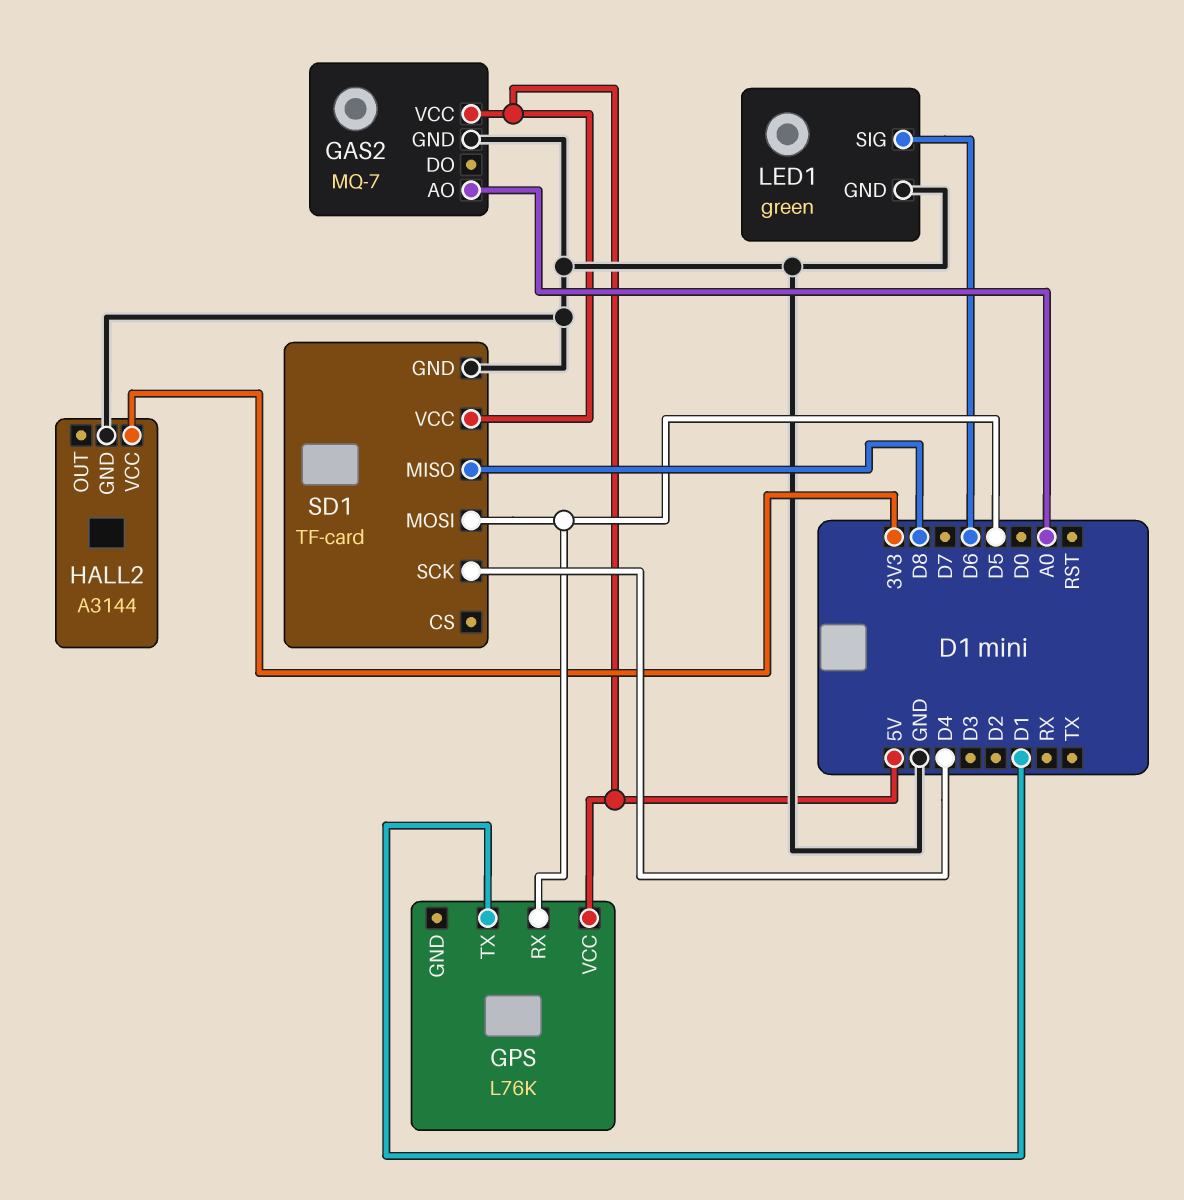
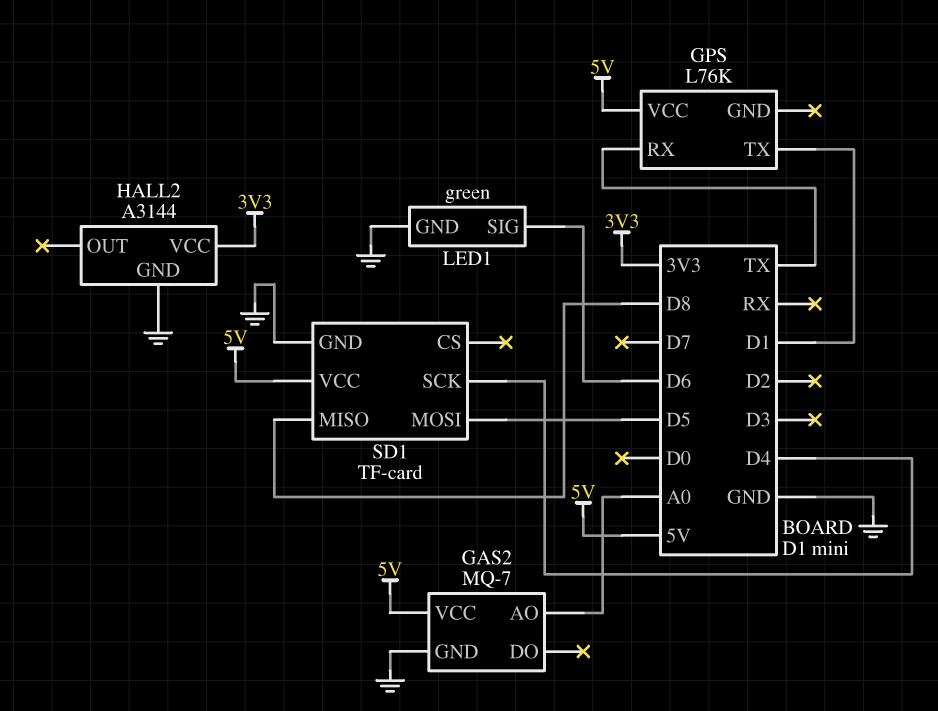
GPS pin RX: D5 -> TX

